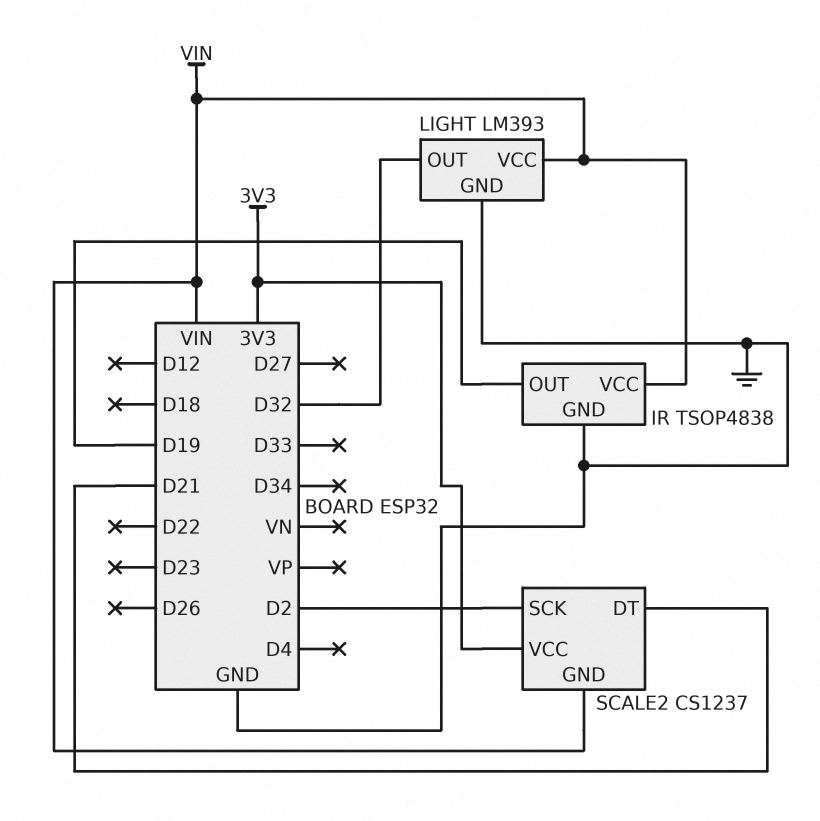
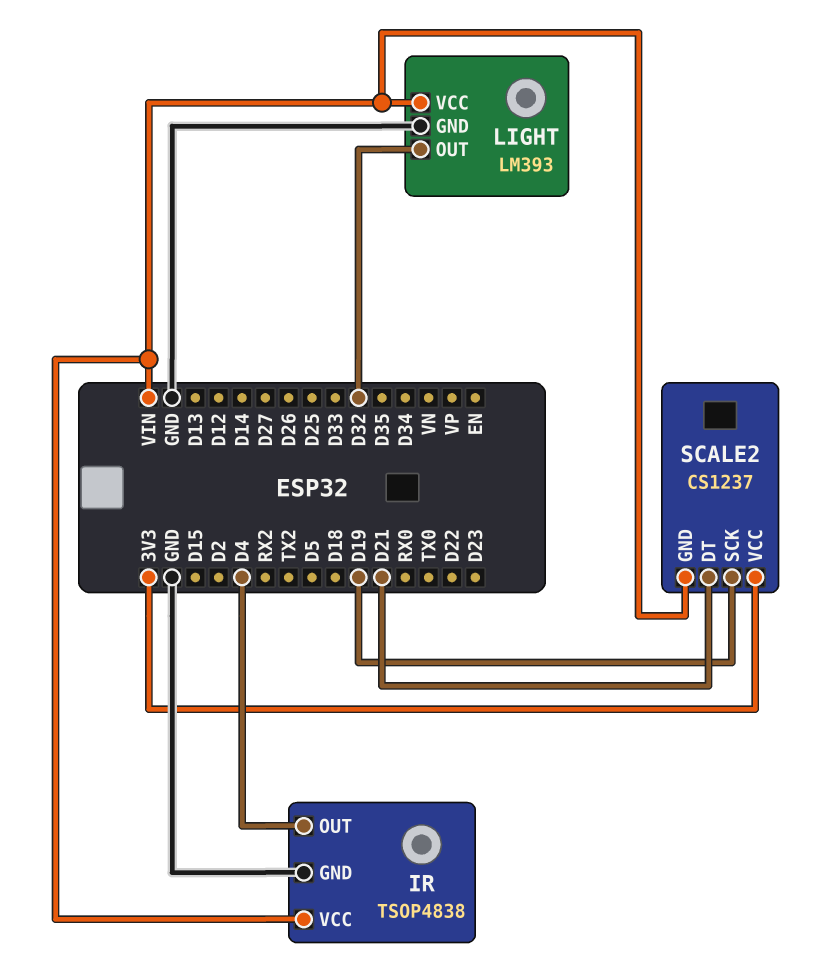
IR pin OUT: D19 -> D4
SCALE2 pin SCK: D2 -> D19

